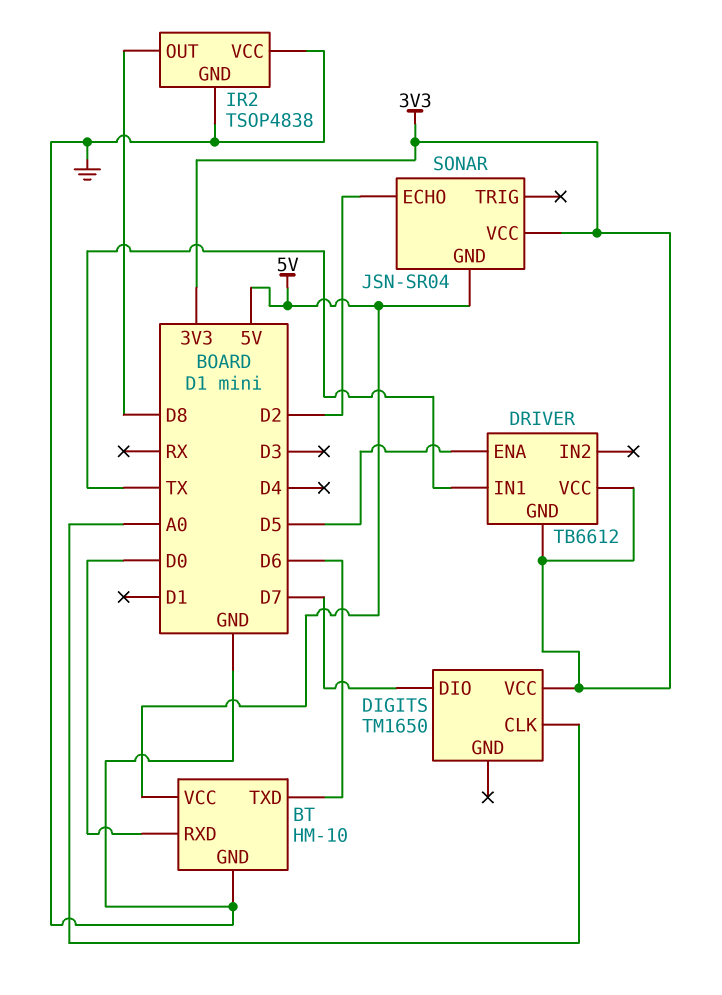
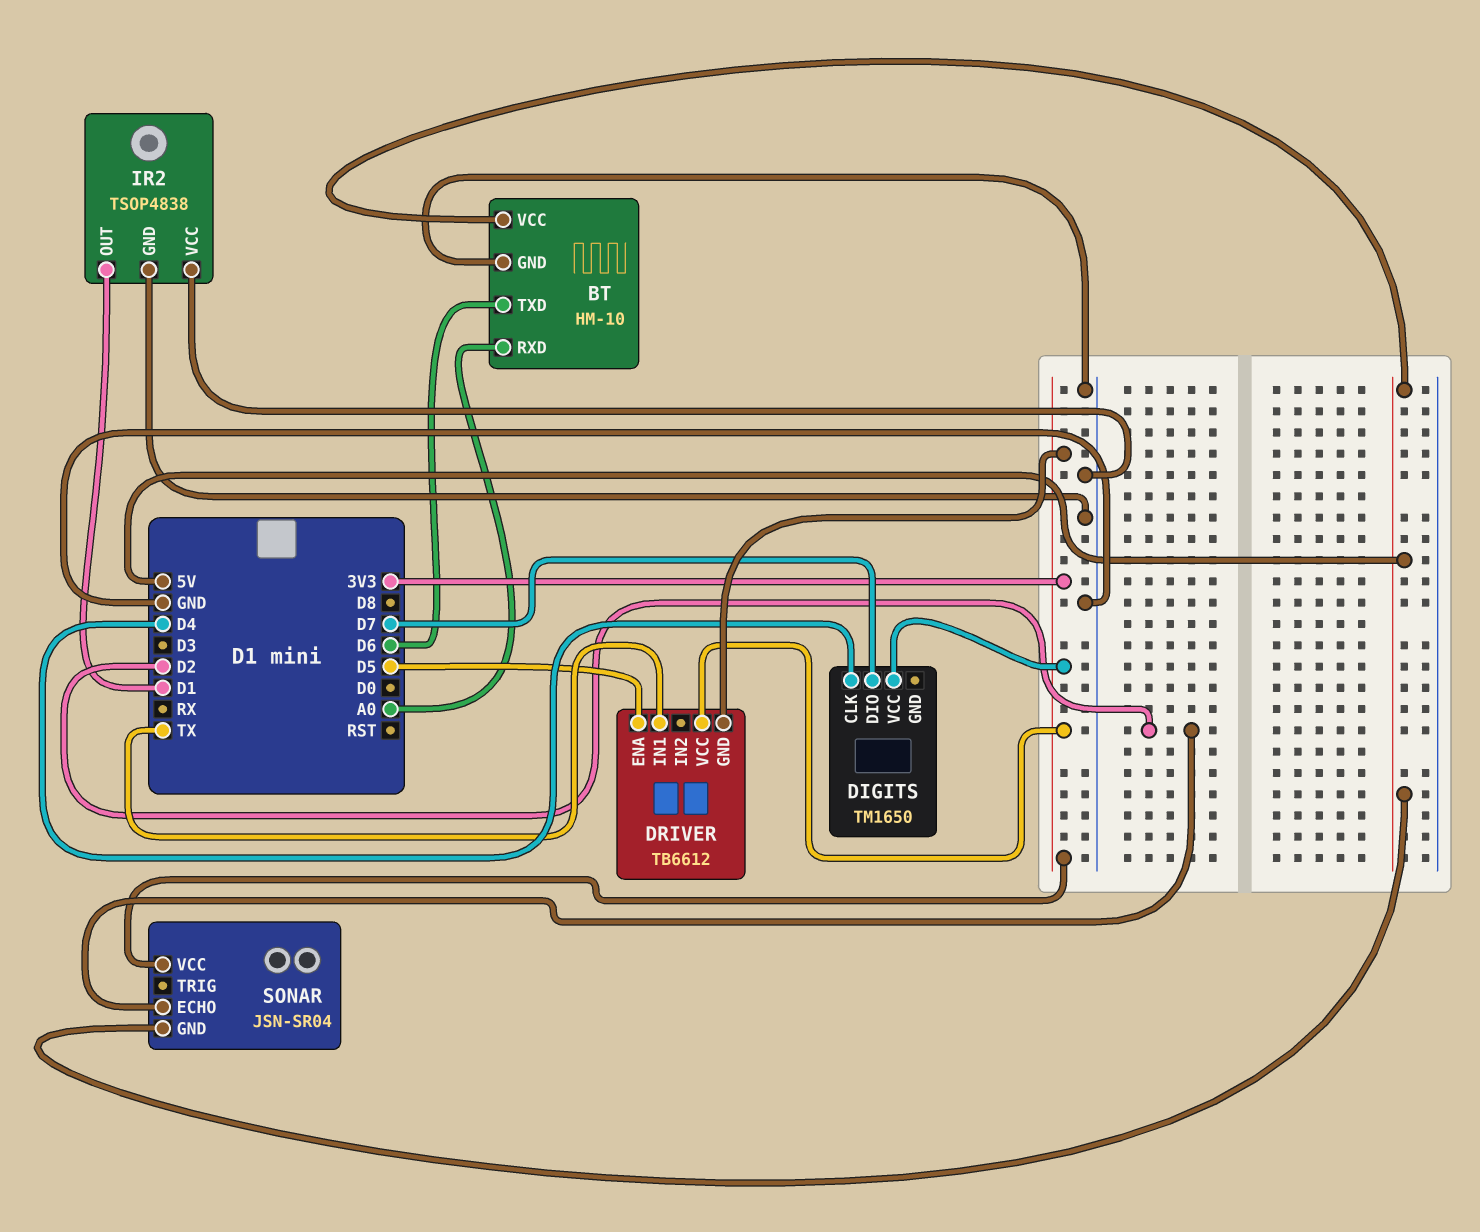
BT pin RXD: D0 -> A0
DIGITS pin CLK: A0 -> D4
IR2 pin OUT: D8 -> D1

